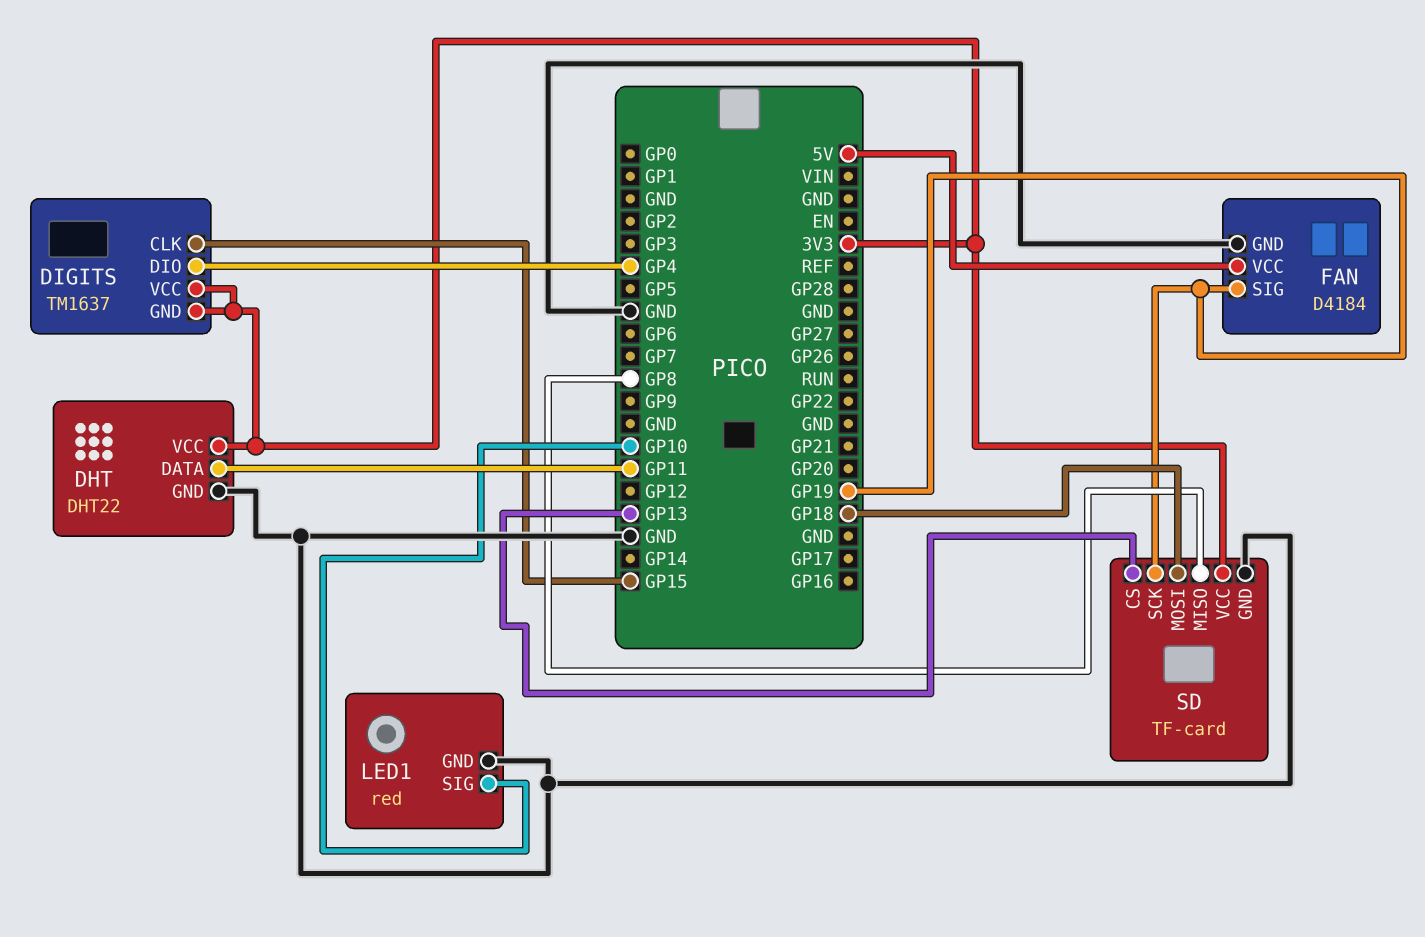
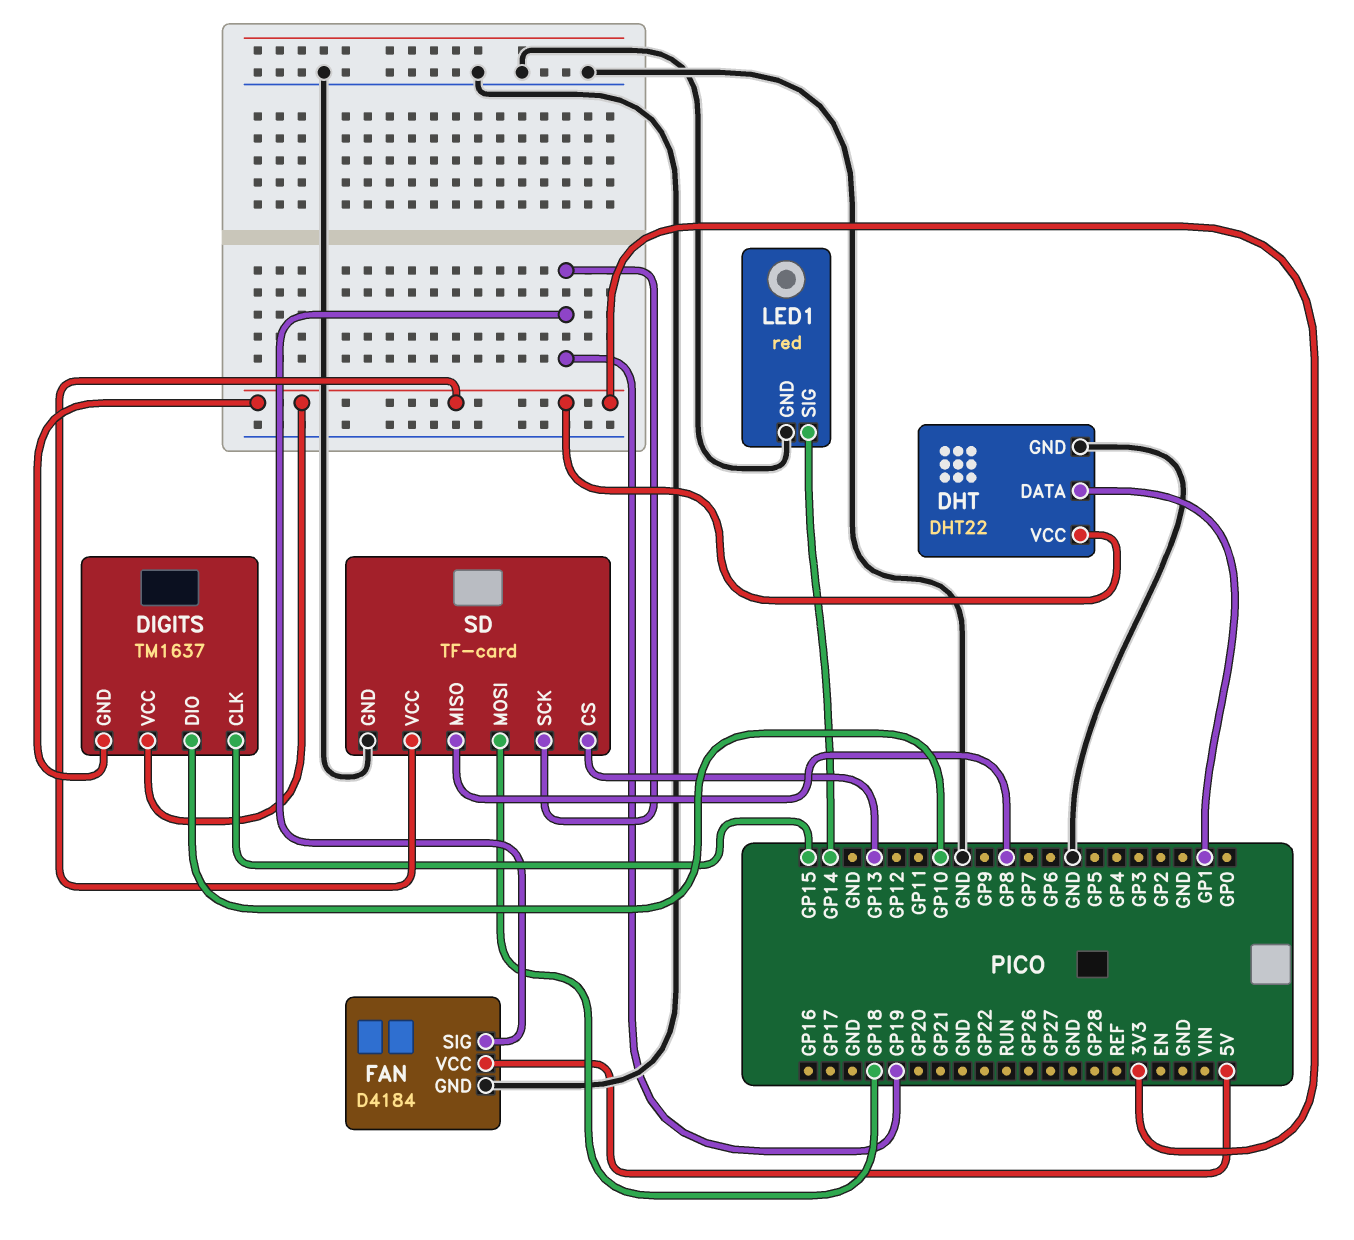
DHT pin DATA: GP11 -> GP1
DIGITS pin DIO: GP4 -> GP10
LED1 pin SIG: GP10 -> GP14

